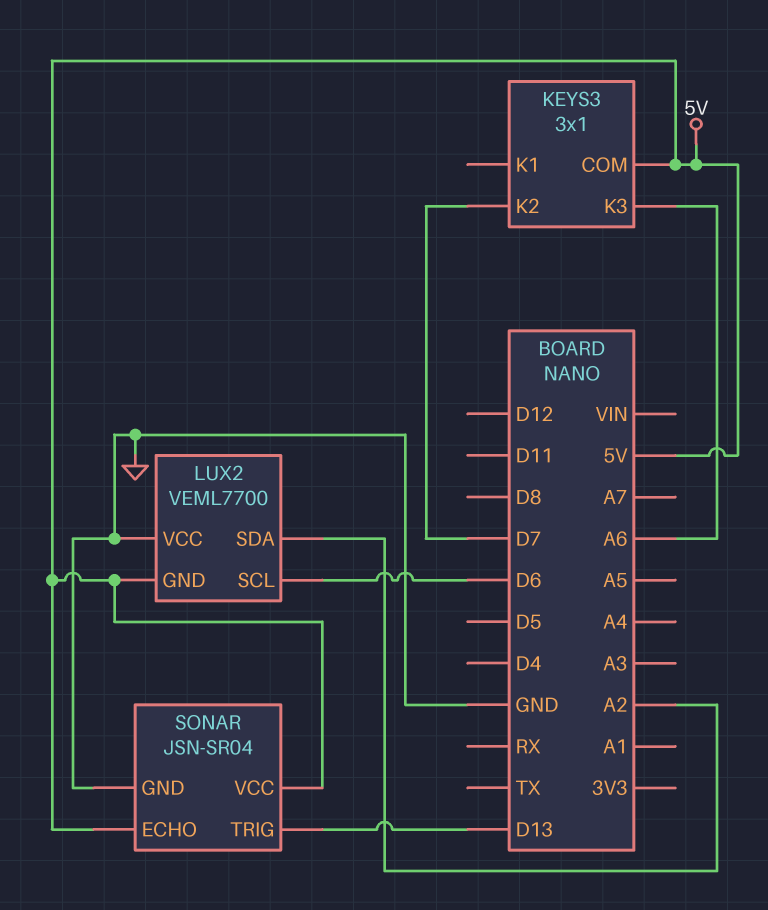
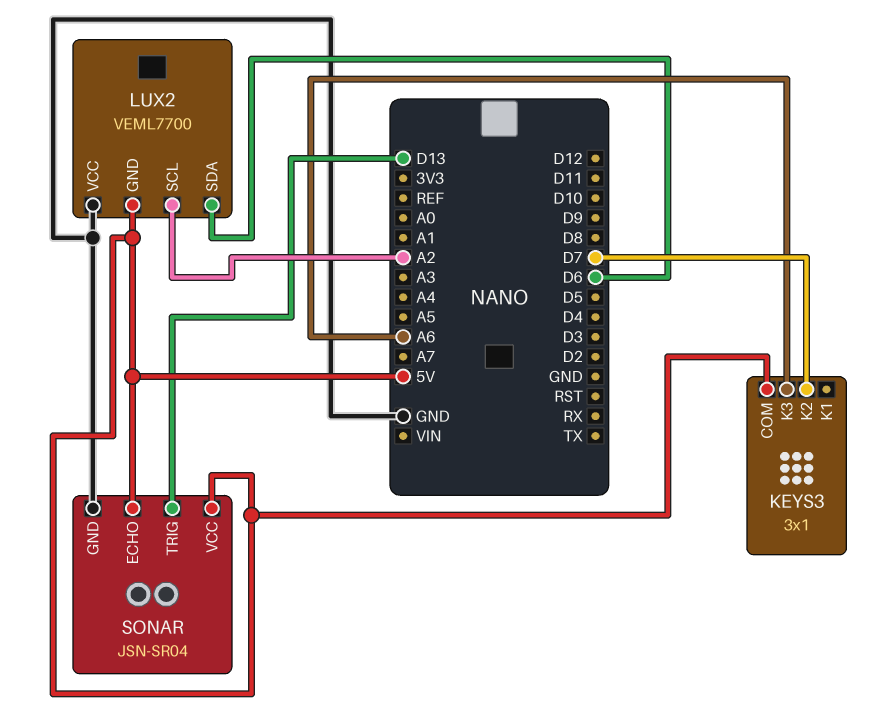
LUX2 pin SCL: D6 -> A2
LUX2 pin SDA: A2 -> D6

